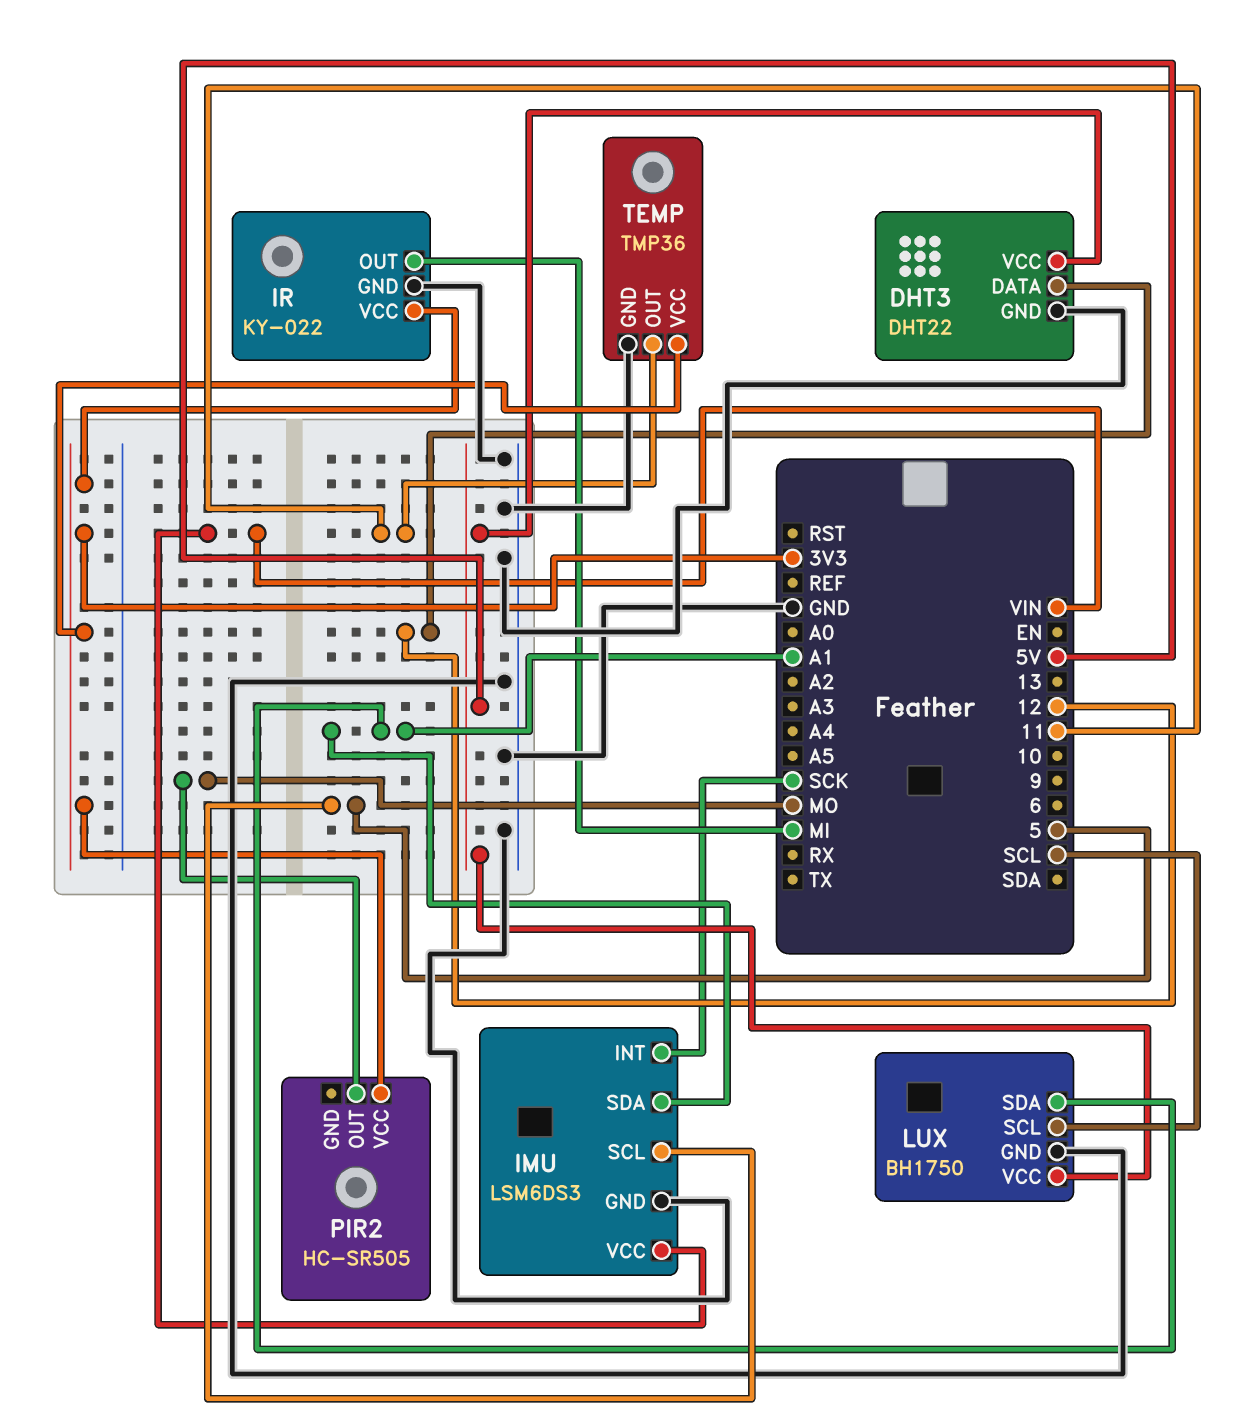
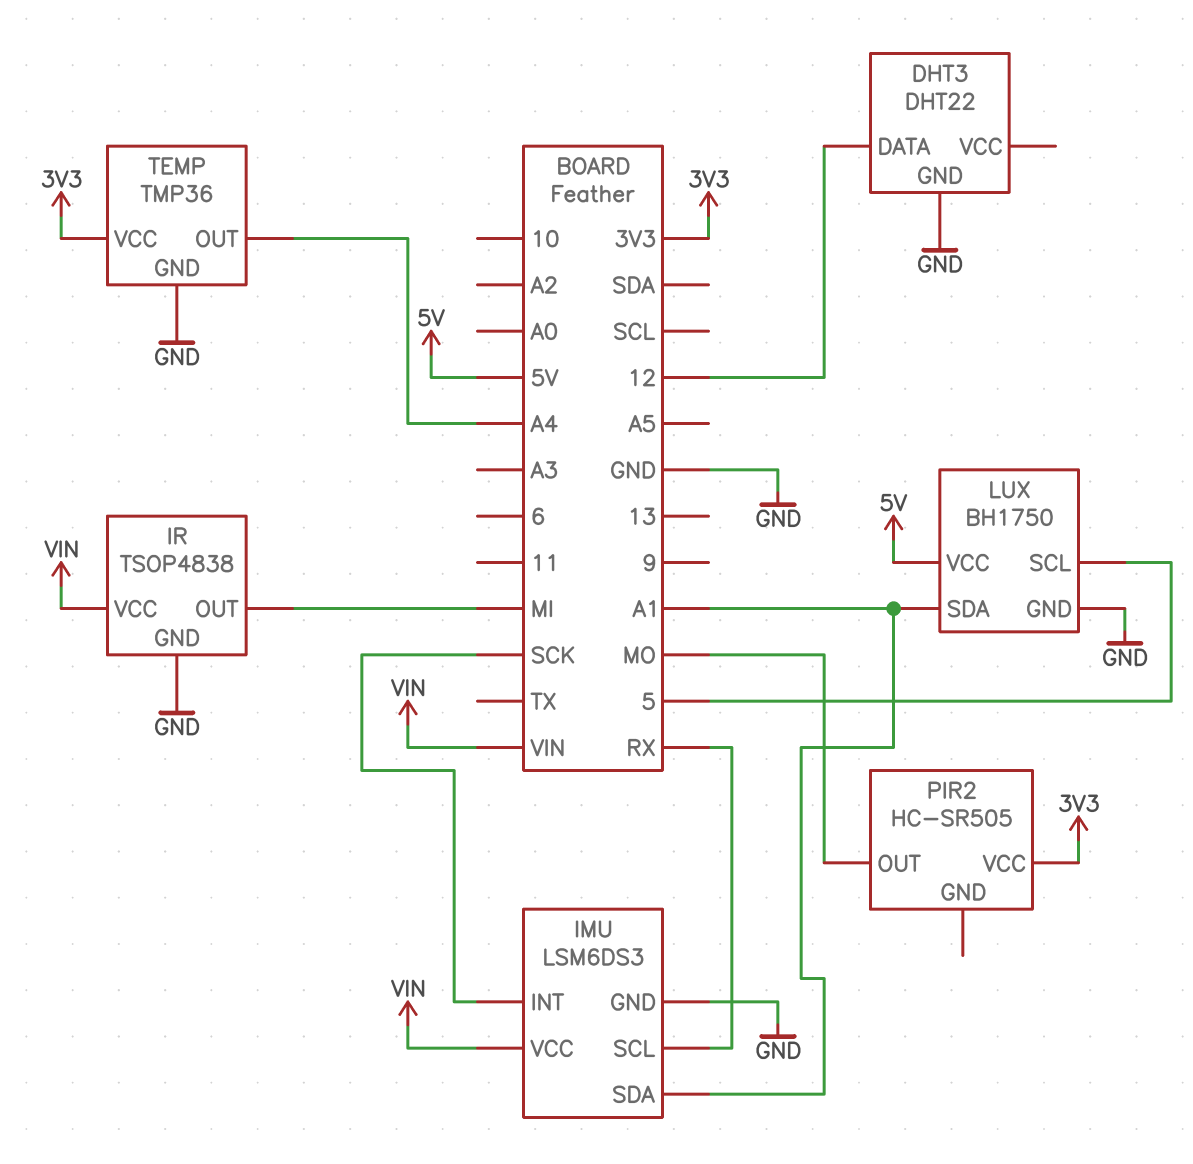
DHT3 pin VCC: 5V -> none
IMU pin SCL: 5 -> RX
IR: KY-022 -> TSOP4838
IR pin VCC: 3V3 -> VIN
LUX pin SCL: SCL -> 5
TEMP pin OUT: 11 -> A4

